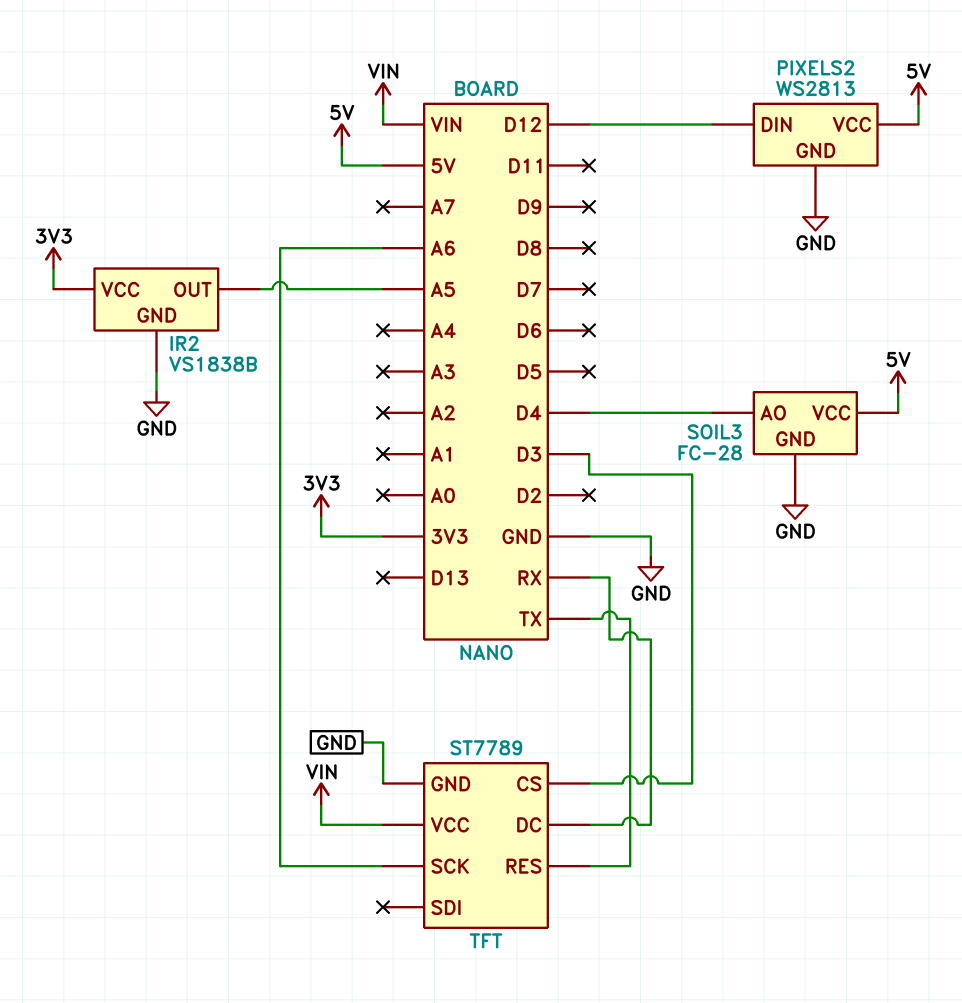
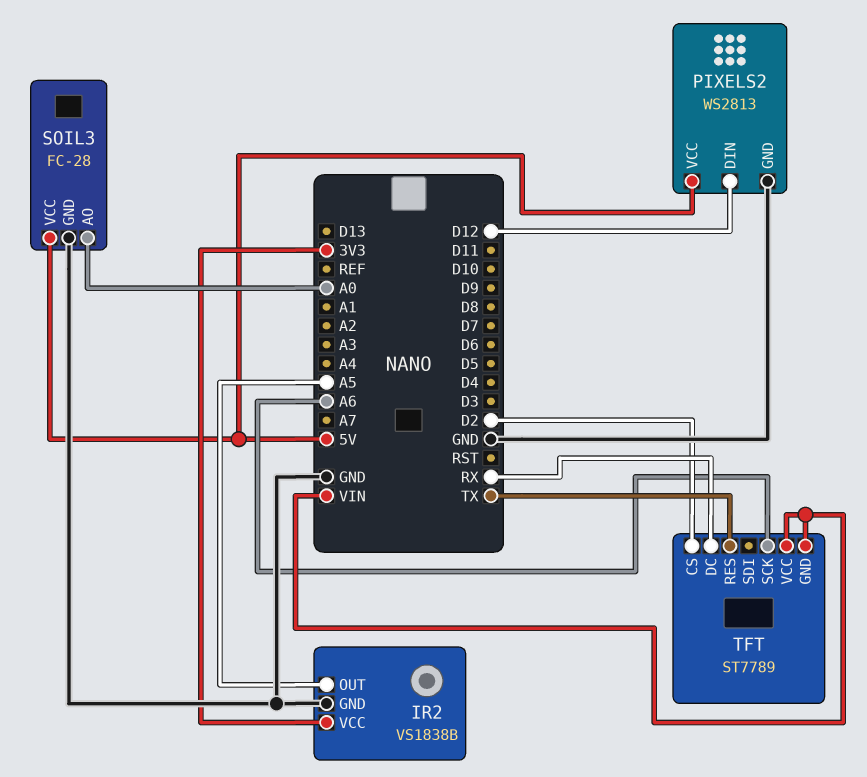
SOIL3 pin AO: D4 -> A0
TFT pin CS: D3 -> D2
TFT pin GND: GND -> VIN

